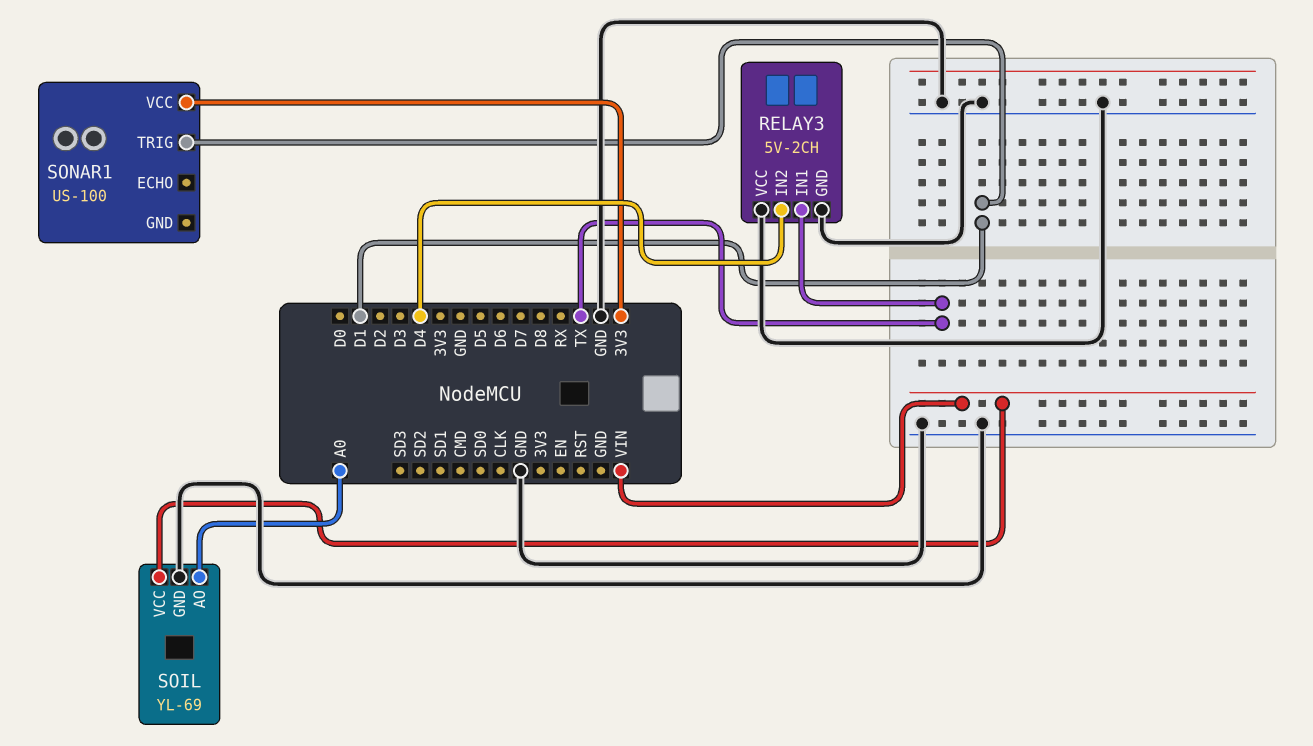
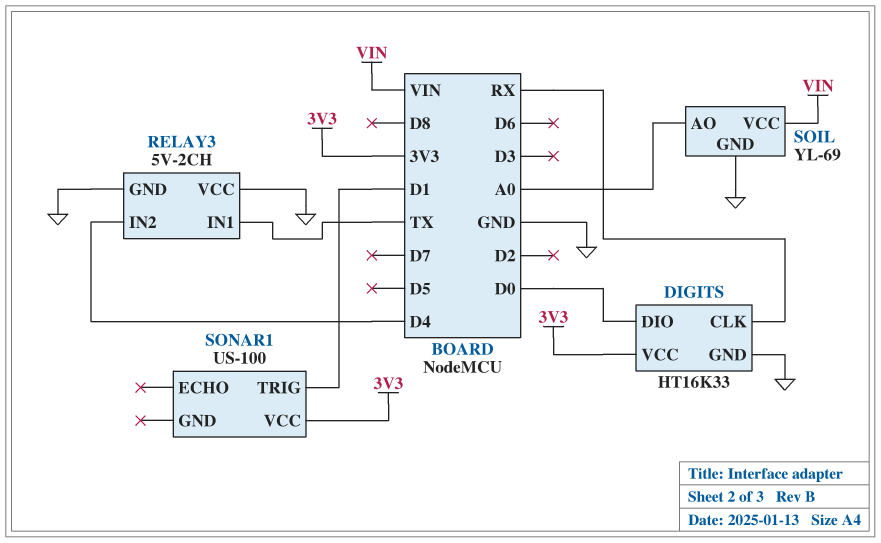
DIGITS: none -> HT16K33
DIGITS pin CLK: none -> RX
DIGITS pin DIO: none -> D0
DIGITS pin GND: none -> GND
DIGITS pin VCC: none -> 3V3

